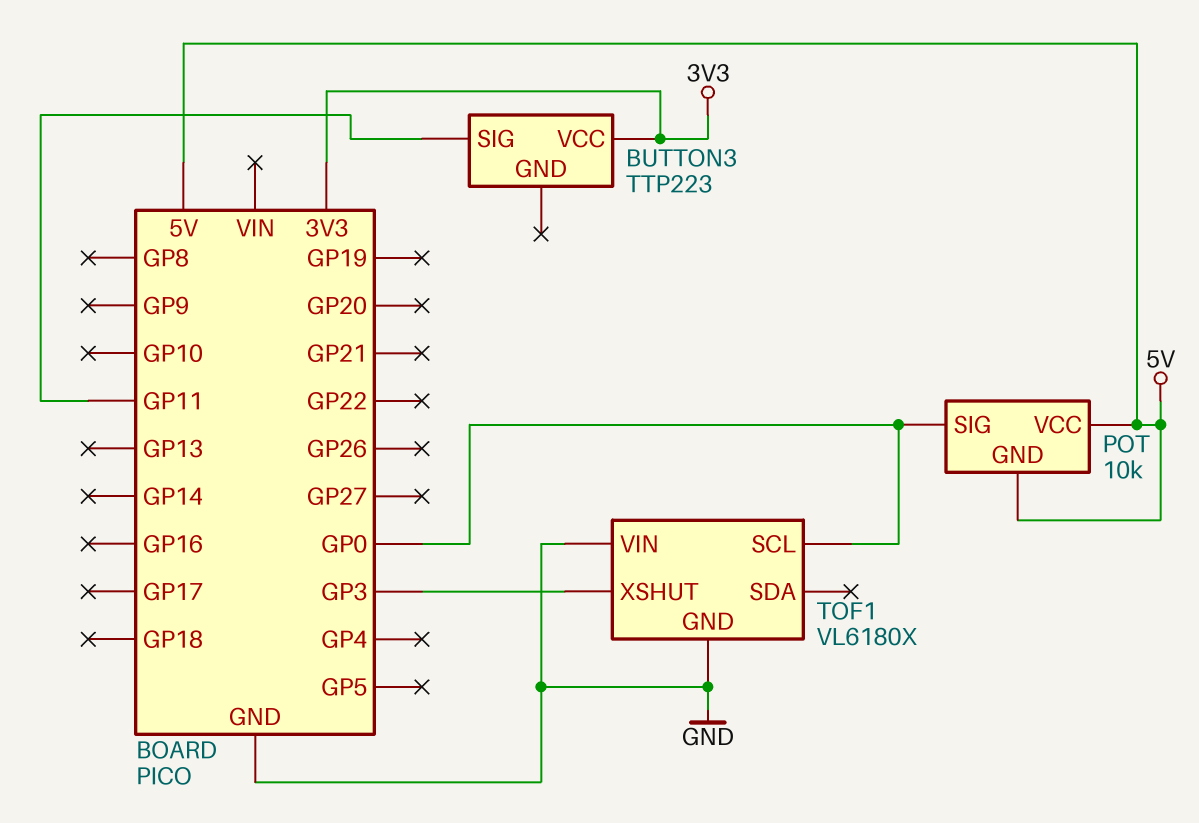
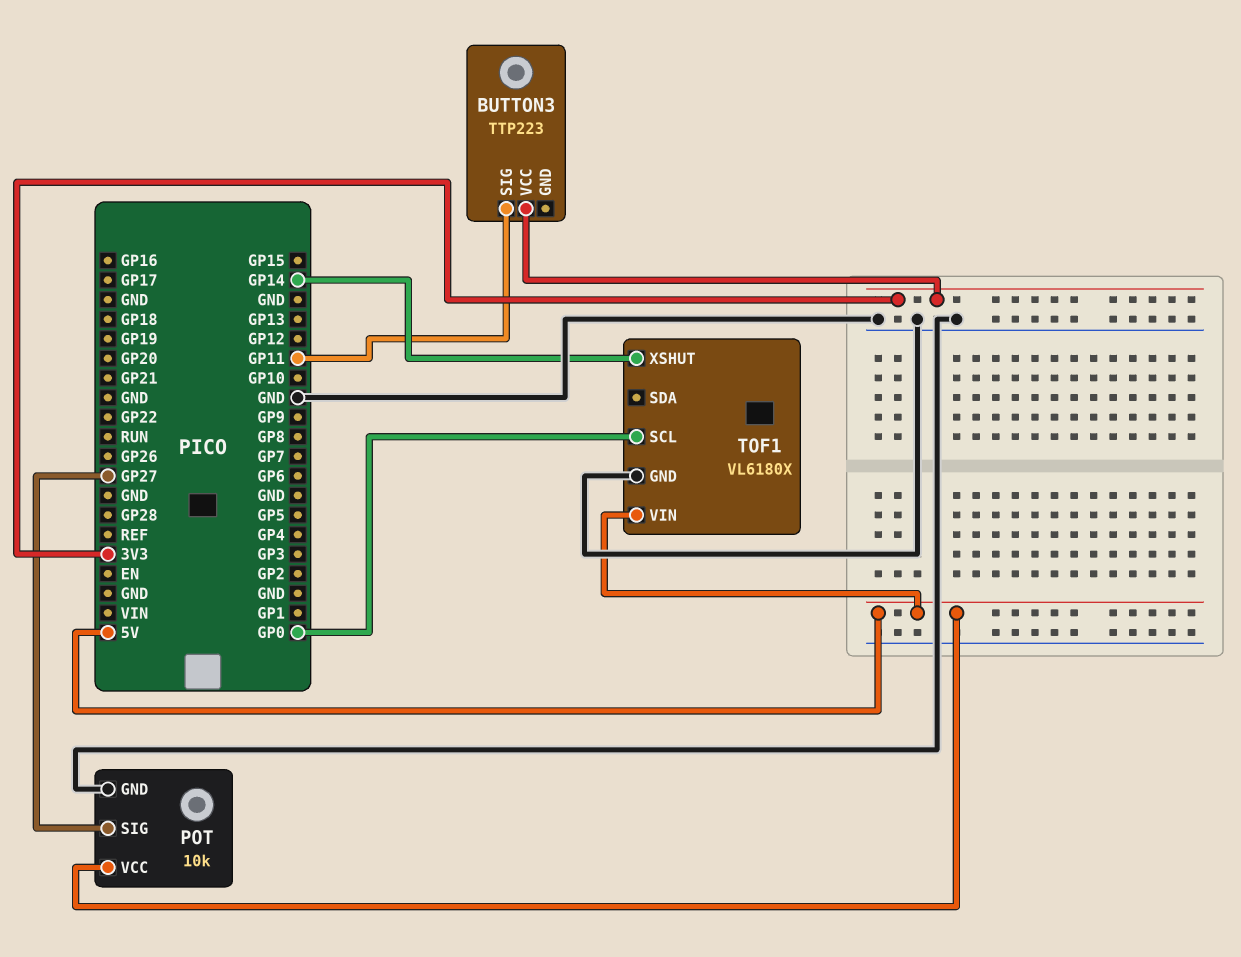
POT pin GND: 5V -> GND
POT pin SIG: GP0 -> GP27
TOF1 pin VIN: GND -> 5V
TOF1 pin XSHUT: GP3 -> GP14

